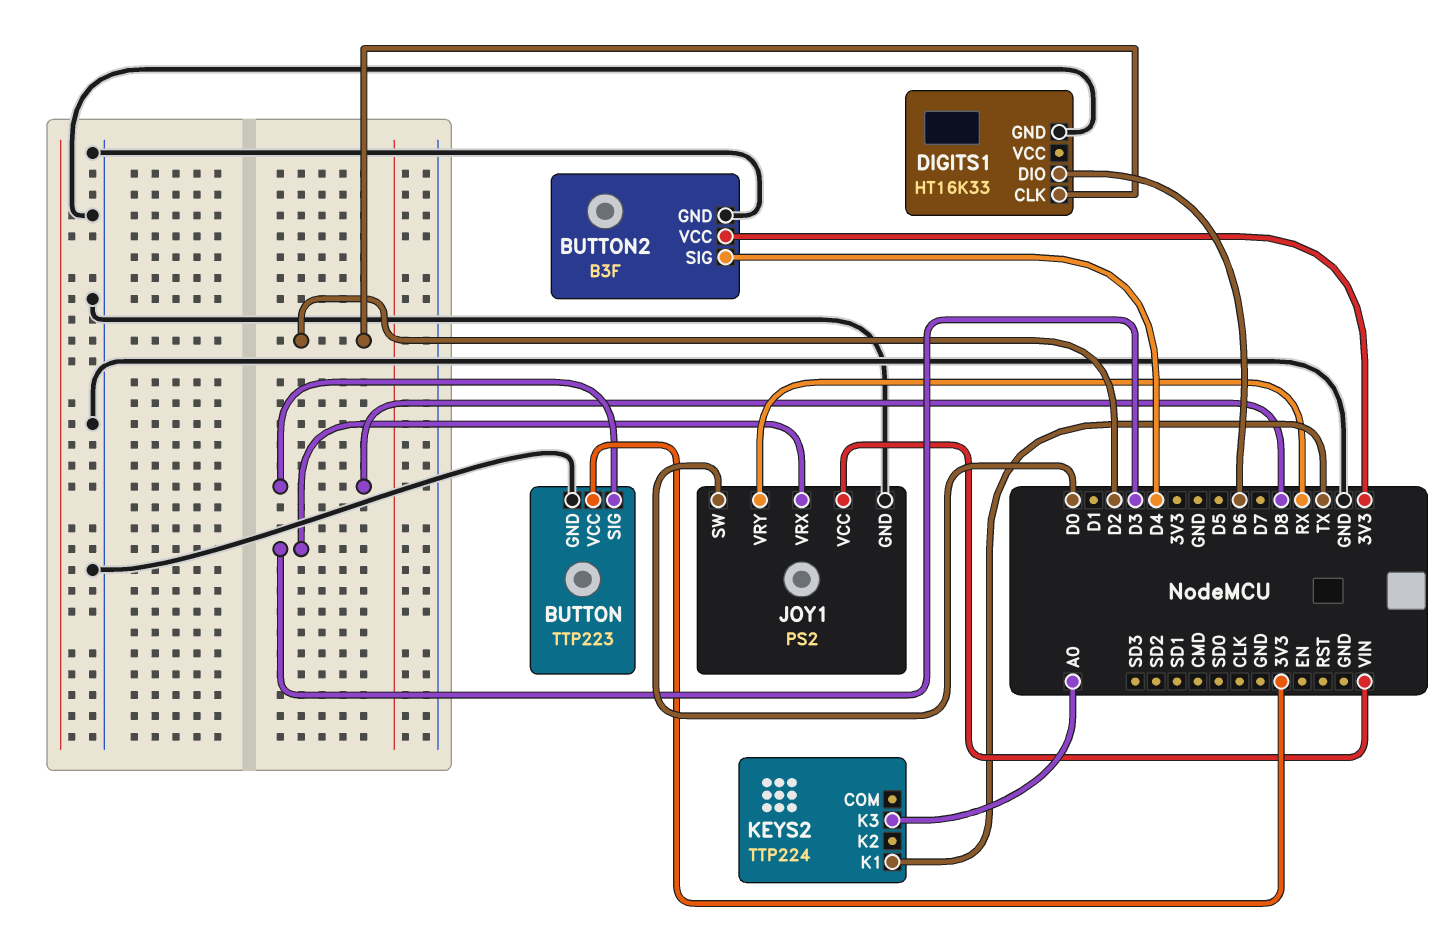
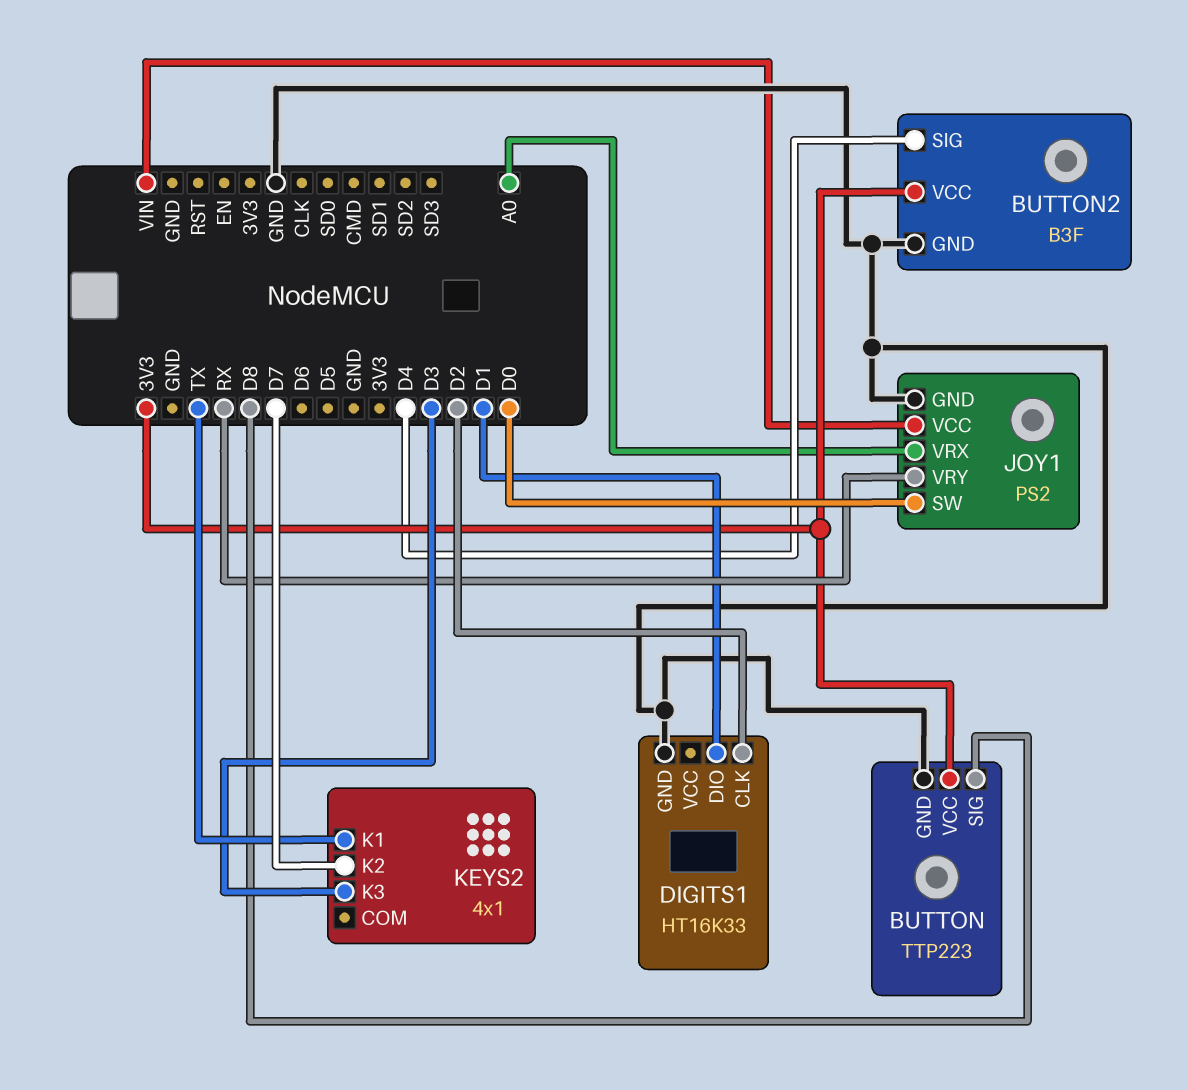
DIGITS1 pin DIO: D6 -> D1
JOY1 pin VRX: D3 -> A0
KEYS2: TTP224 -> 4x1
KEYS2 pin K2: none -> D7
KEYS2 pin K3: A0 -> D3

